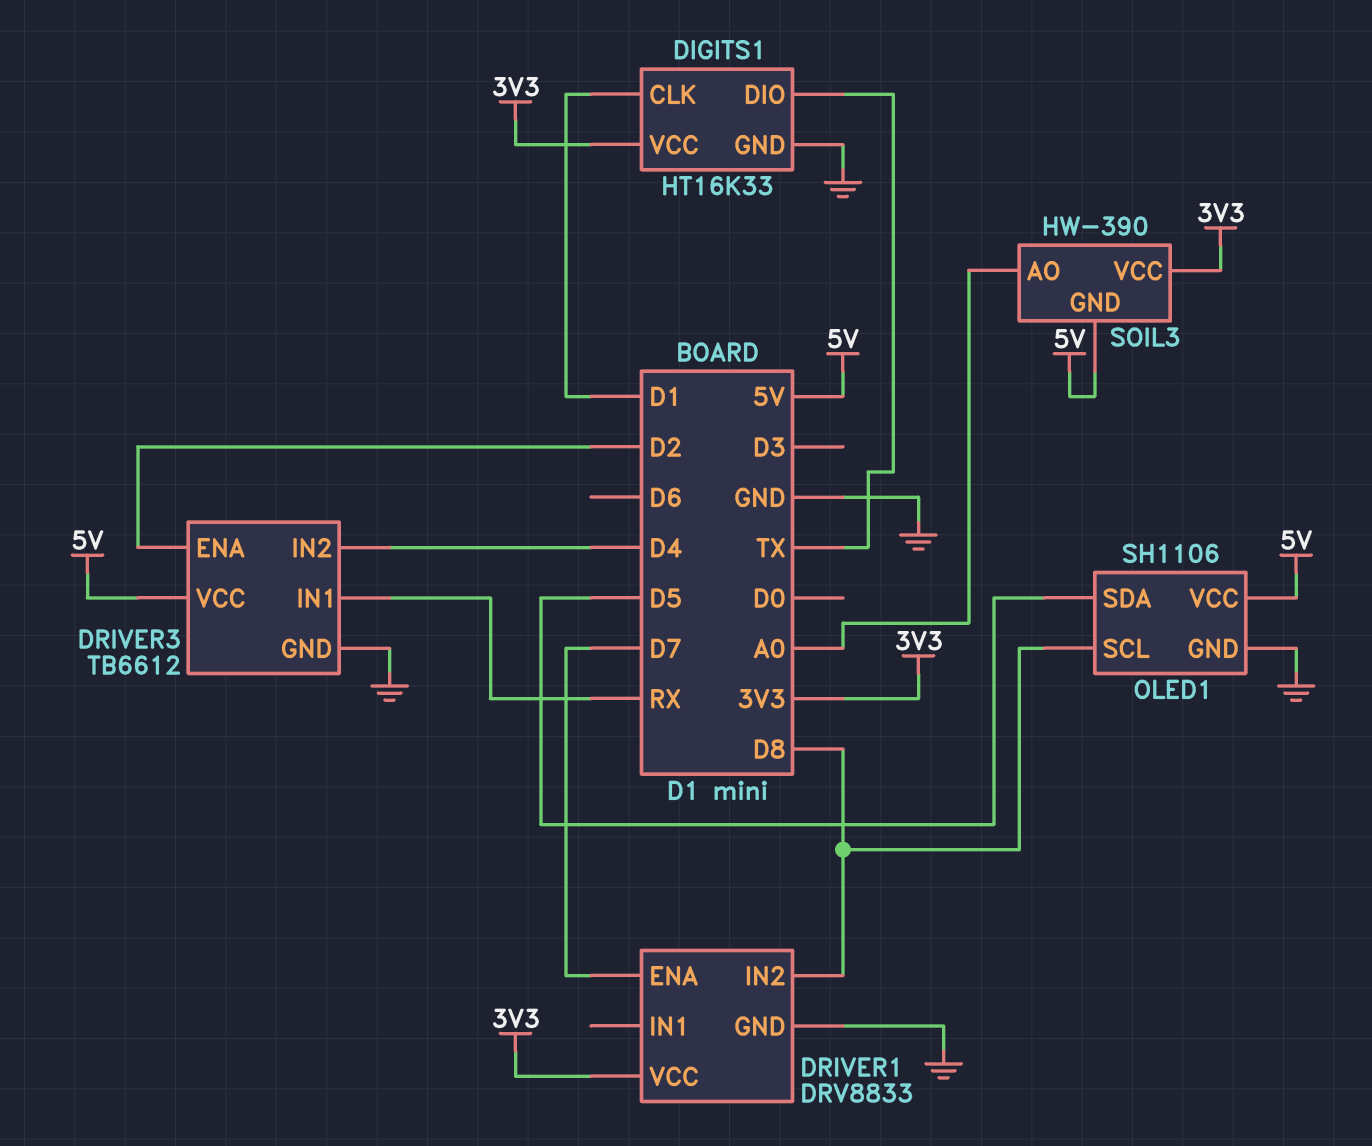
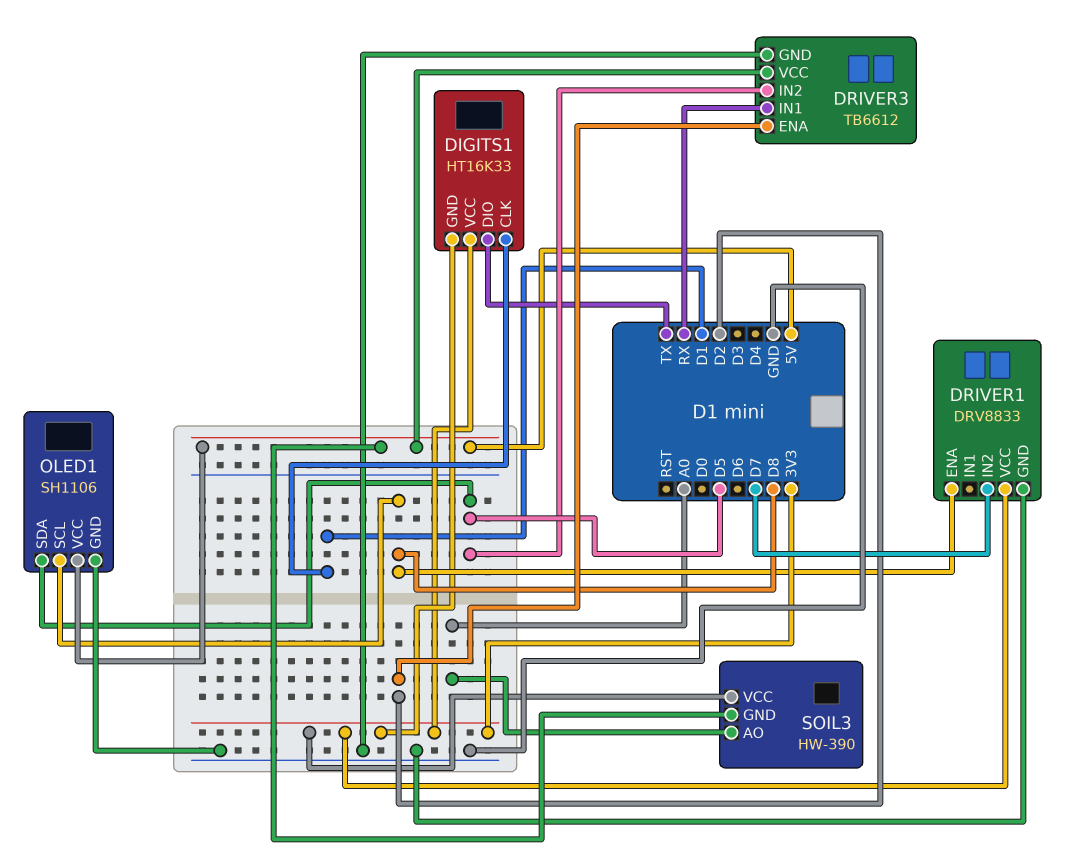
DIGITS1 pin GND: GND -> 3V3
DRIVER1 pin ENA: D7 -> D8
DRIVER1 pin IN2: D8 -> D7
DRIVER3 pin IN2: D4 -> D5

